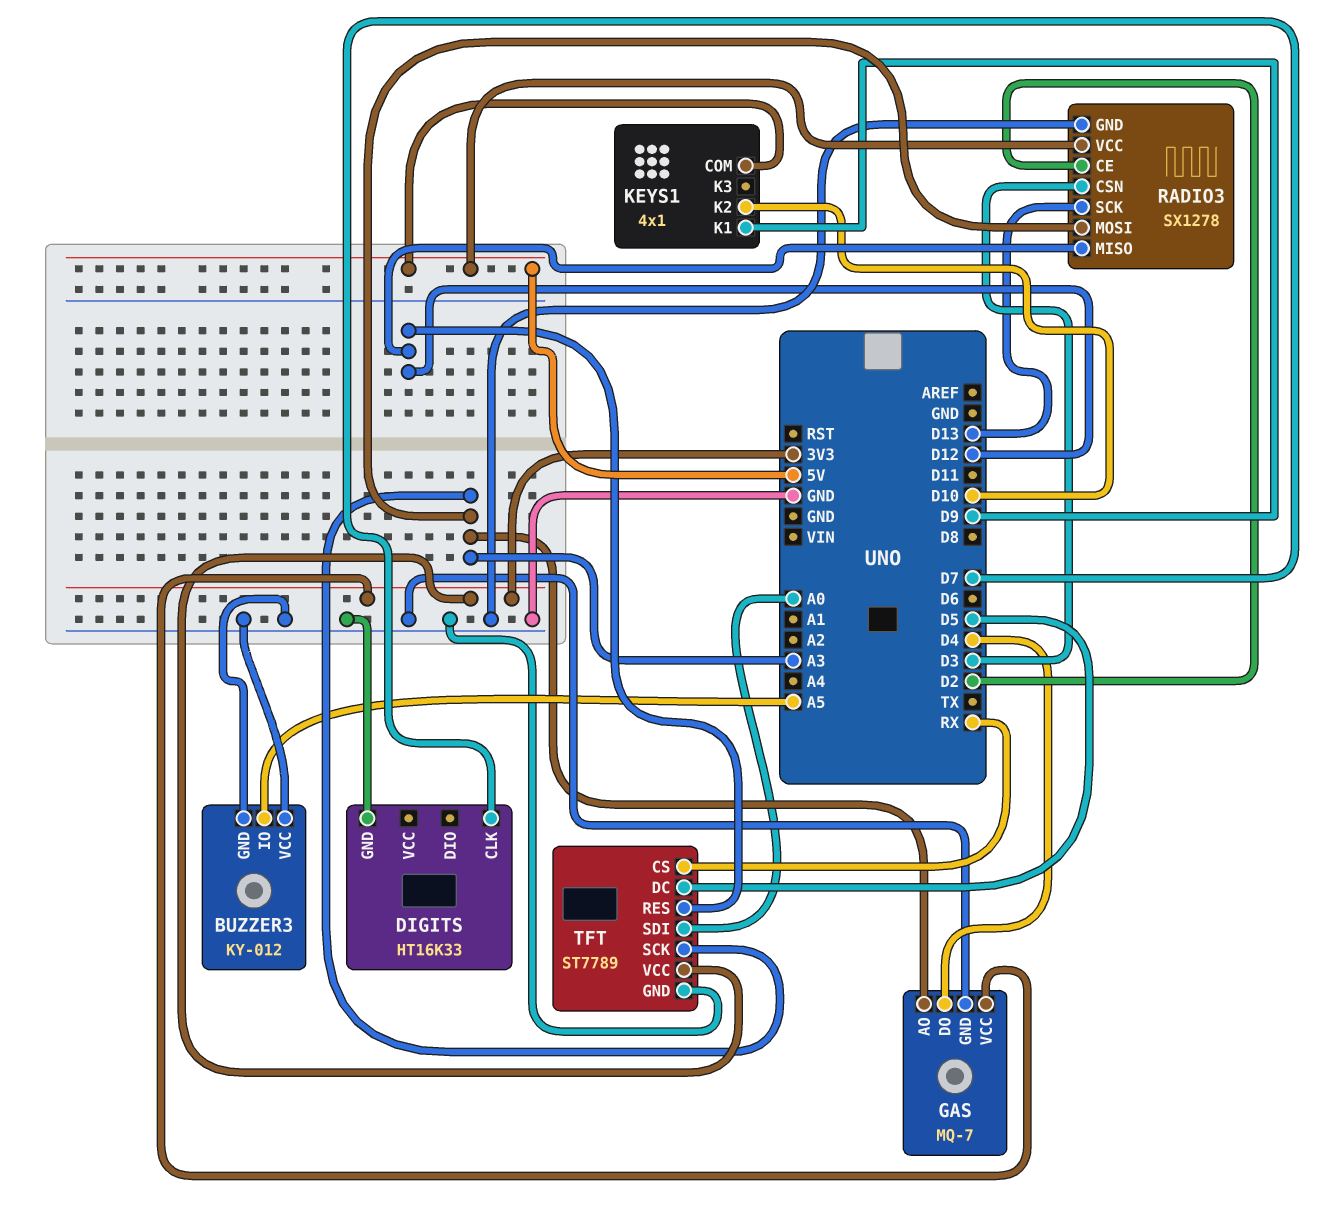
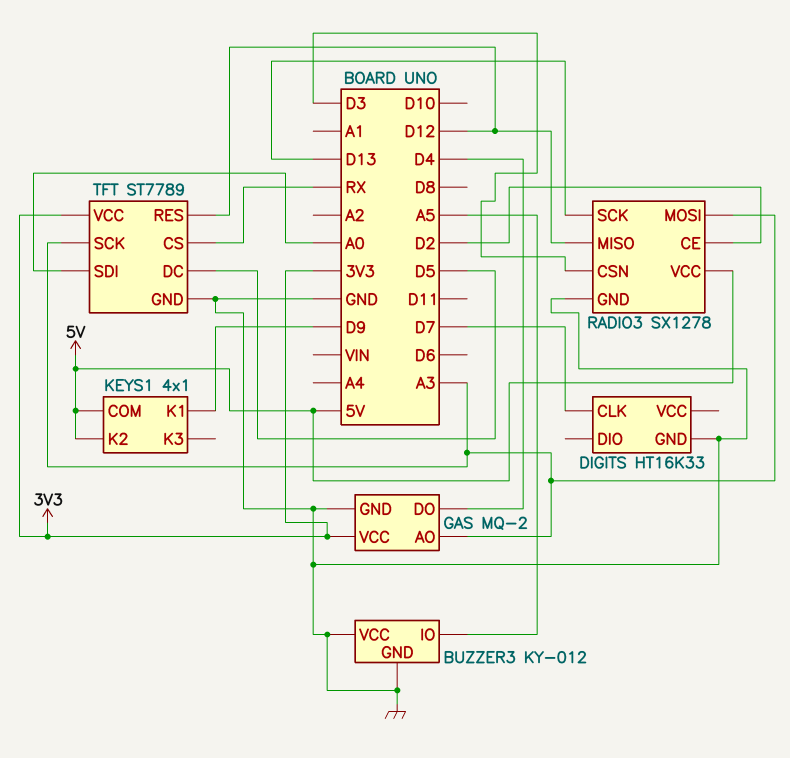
GAS: MQ-7 -> MQ-2
KEYS1 pin K2: D10 -> 5V

